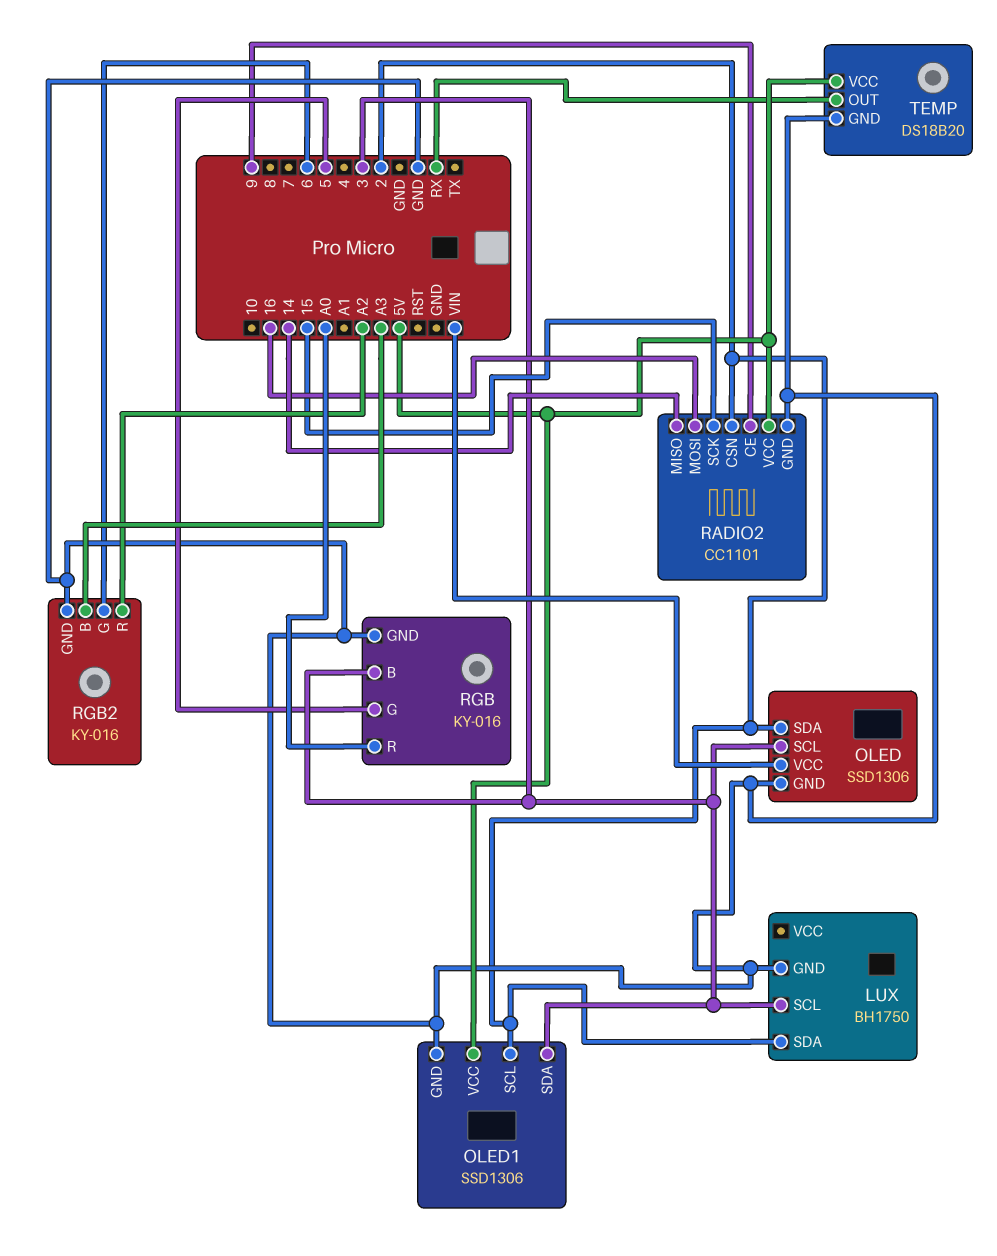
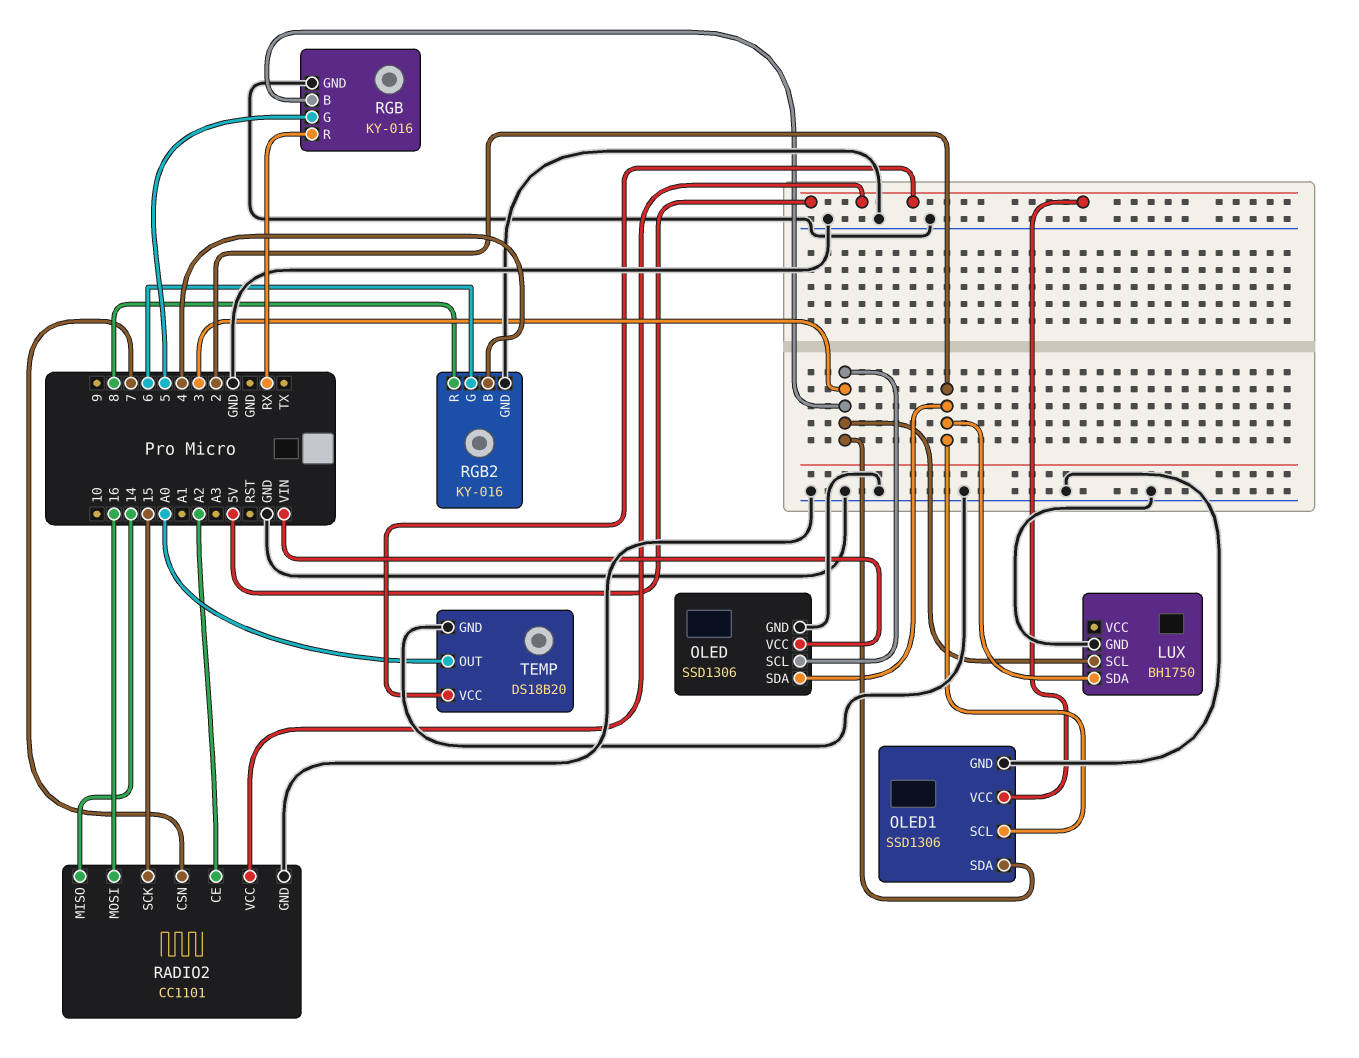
RADIO2 pin CE: 9 -> A2
RADIO2 pin CSN: 2 -> 7
RGB pin R: A0 -> RX
RGB2 pin B: A3 -> 4
RGB2 pin R: A2 -> 8
TEMP pin OUT: RX -> A0

